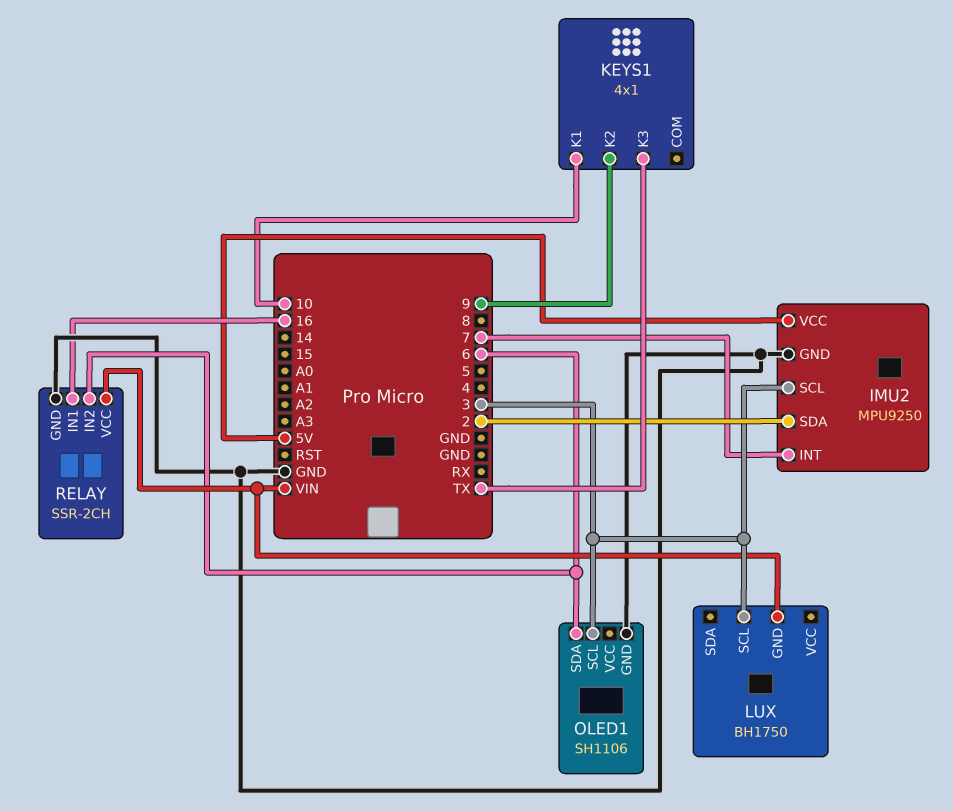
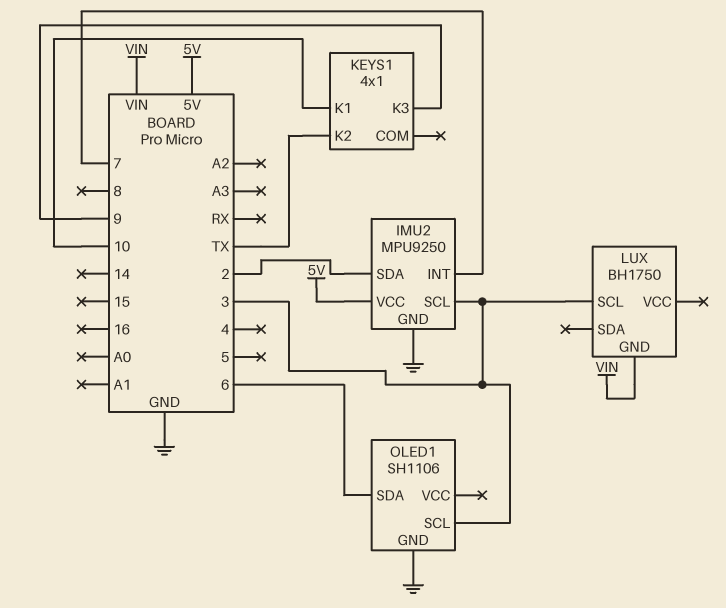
KEYS1 pin K2: 9 -> TX
KEYS1 pin K3: TX -> 9
RELAY: SSR-2CH -> none
RELAY pin GND: GND -> none
RELAY pin IN1: 16 -> none
RELAY pin IN2: 6 -> none
RELAY pin VCC: VIN -> none

